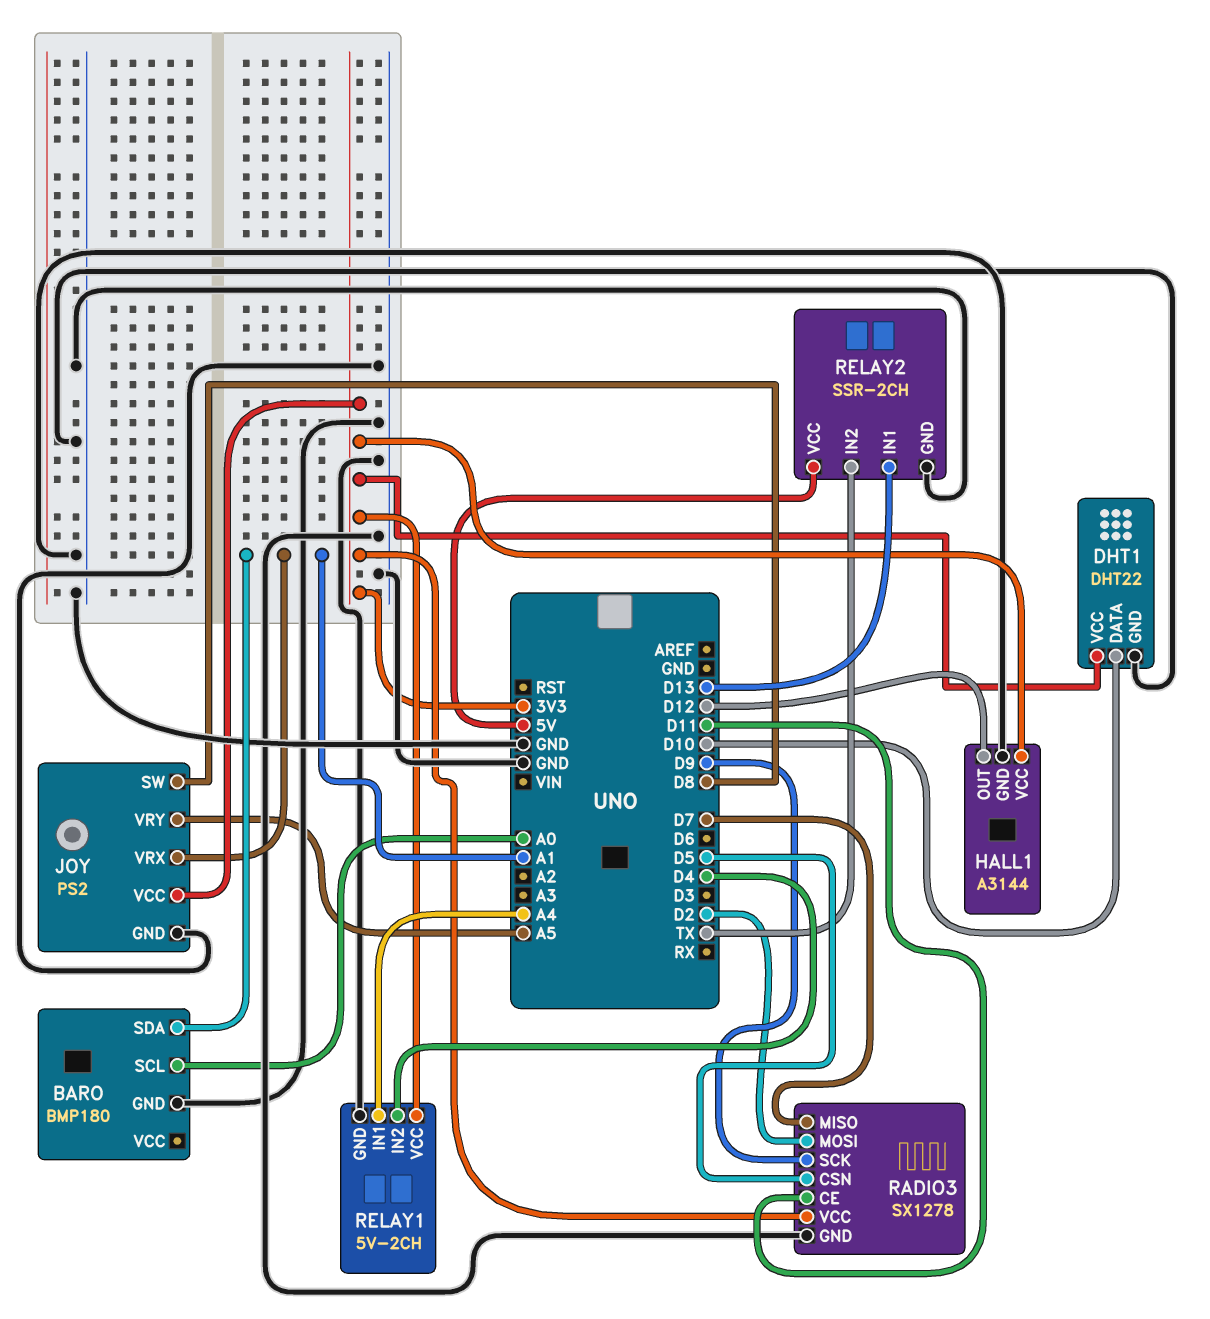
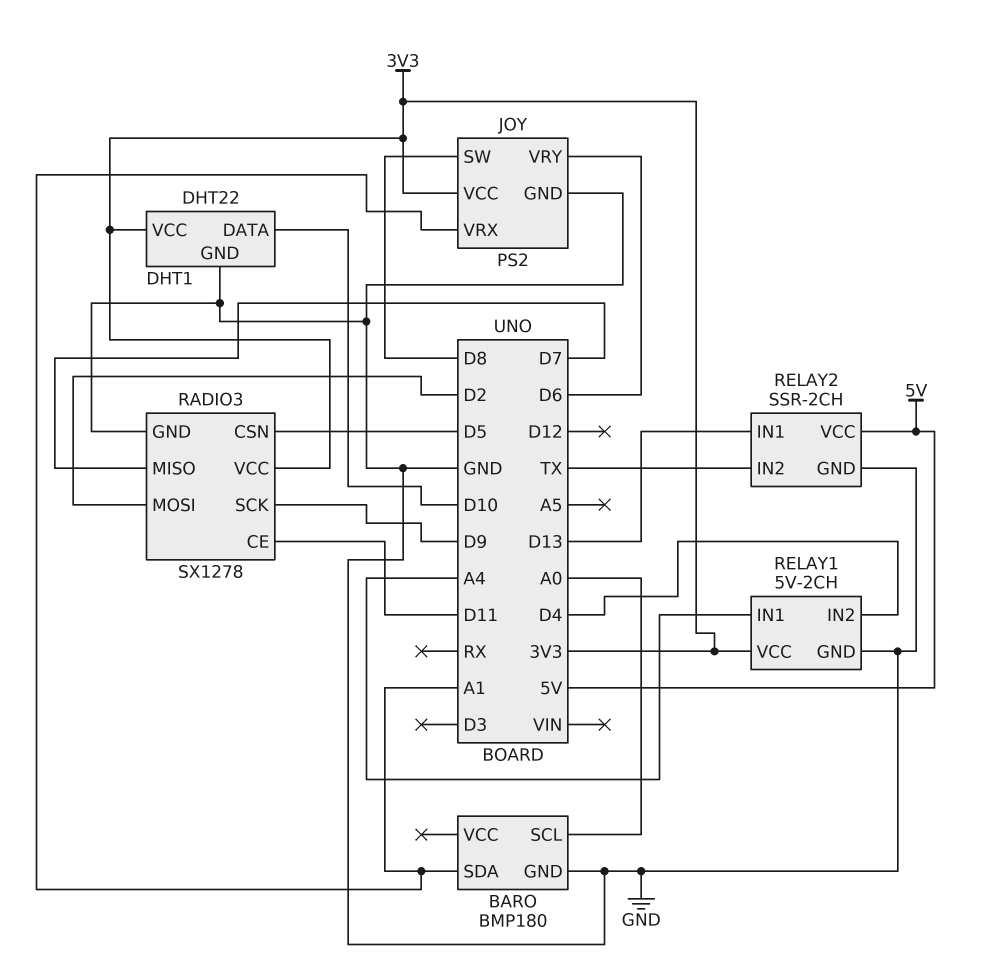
HALL1: A3144 -> none
HALL1 pin GND: GND -> none
HALL1 pin OUT: D12 -> none
HALL1 pin VCC: 3V3 -> none
JOY pin VRY: A5 -> D6

